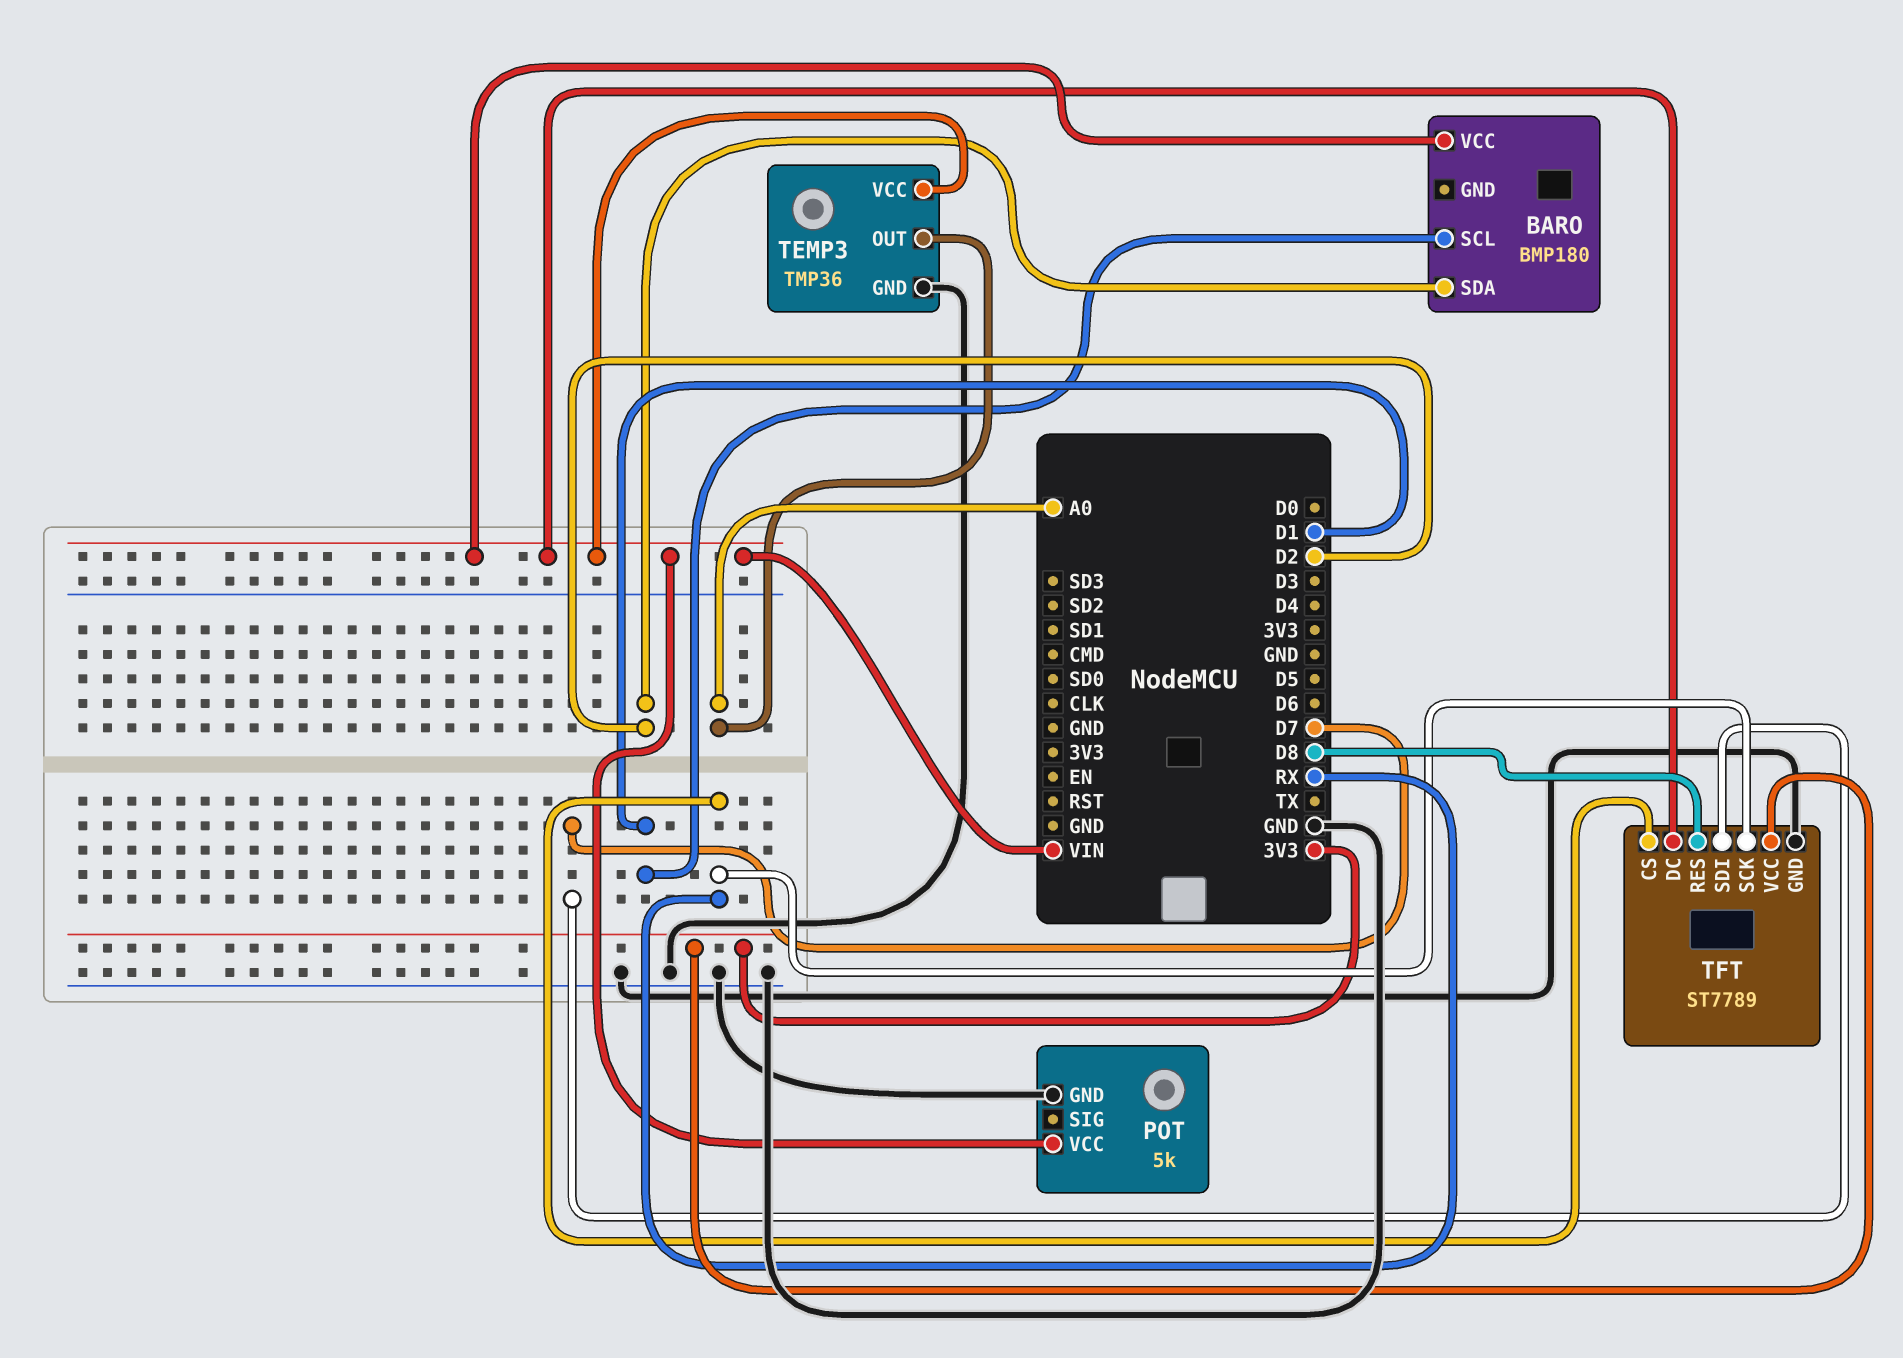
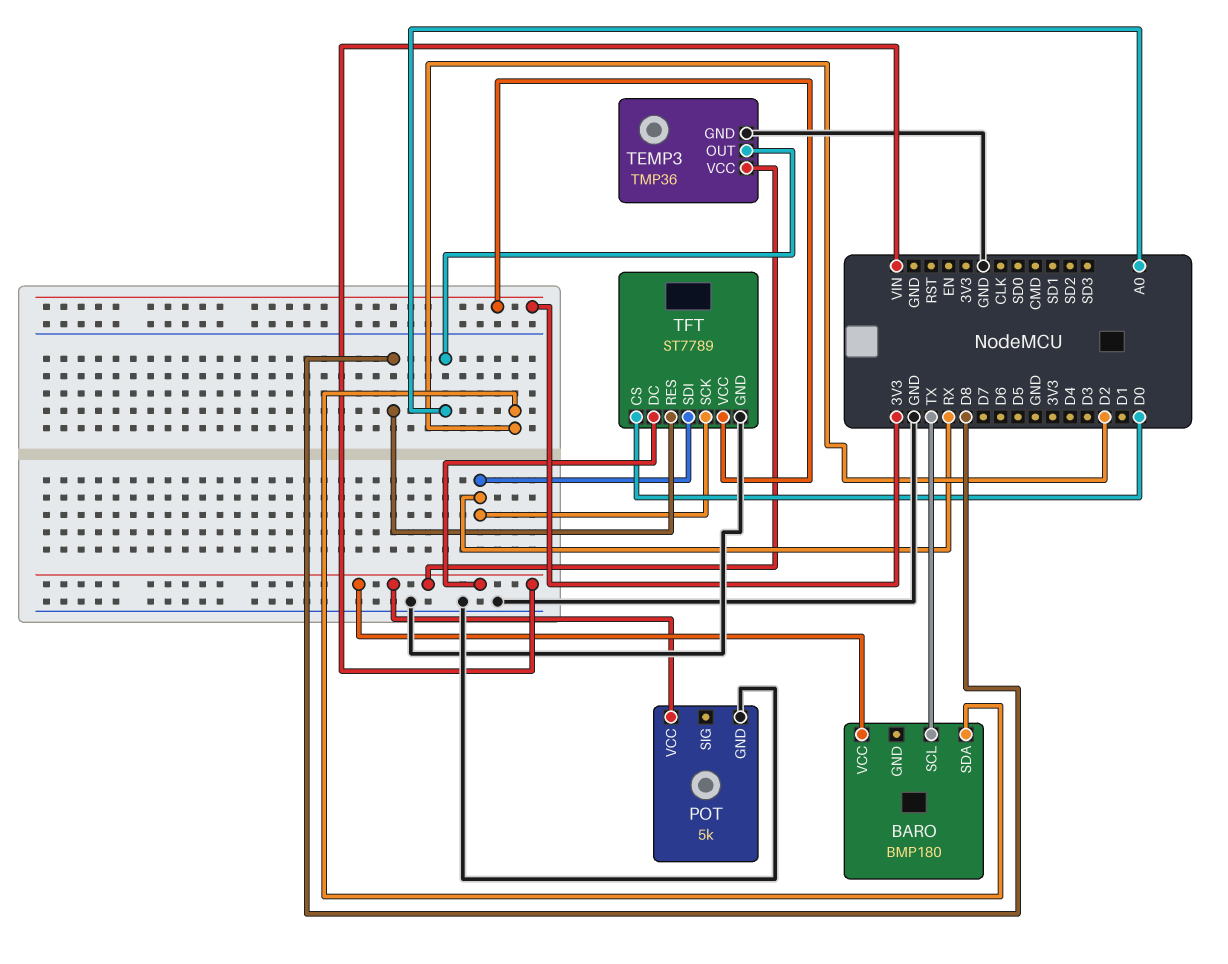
BARO pin SCL: D1 -> TX
TFT pin CS: RX -> D0
TFT pin SDI: D7 -> RX

